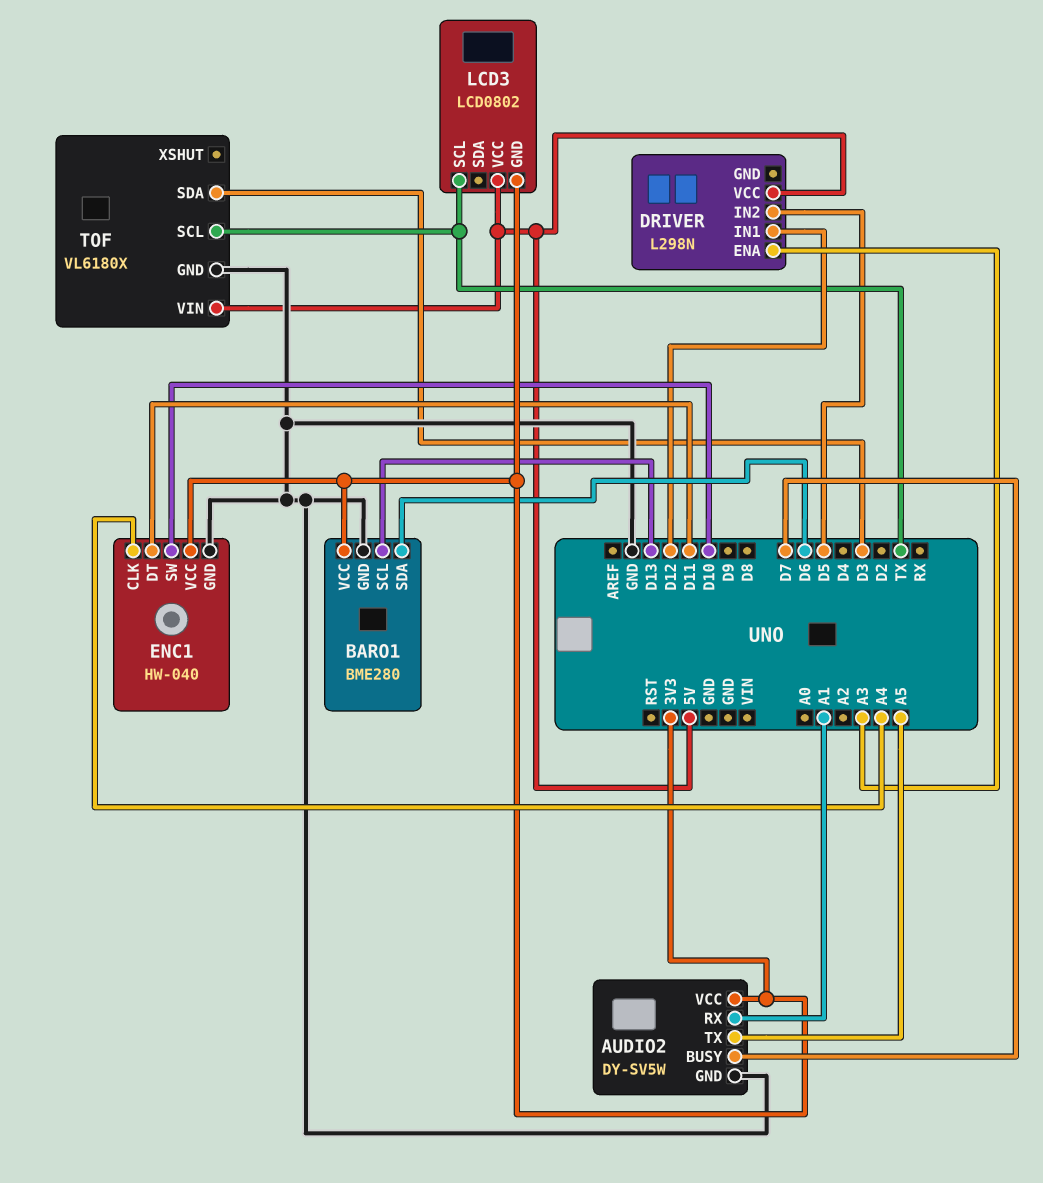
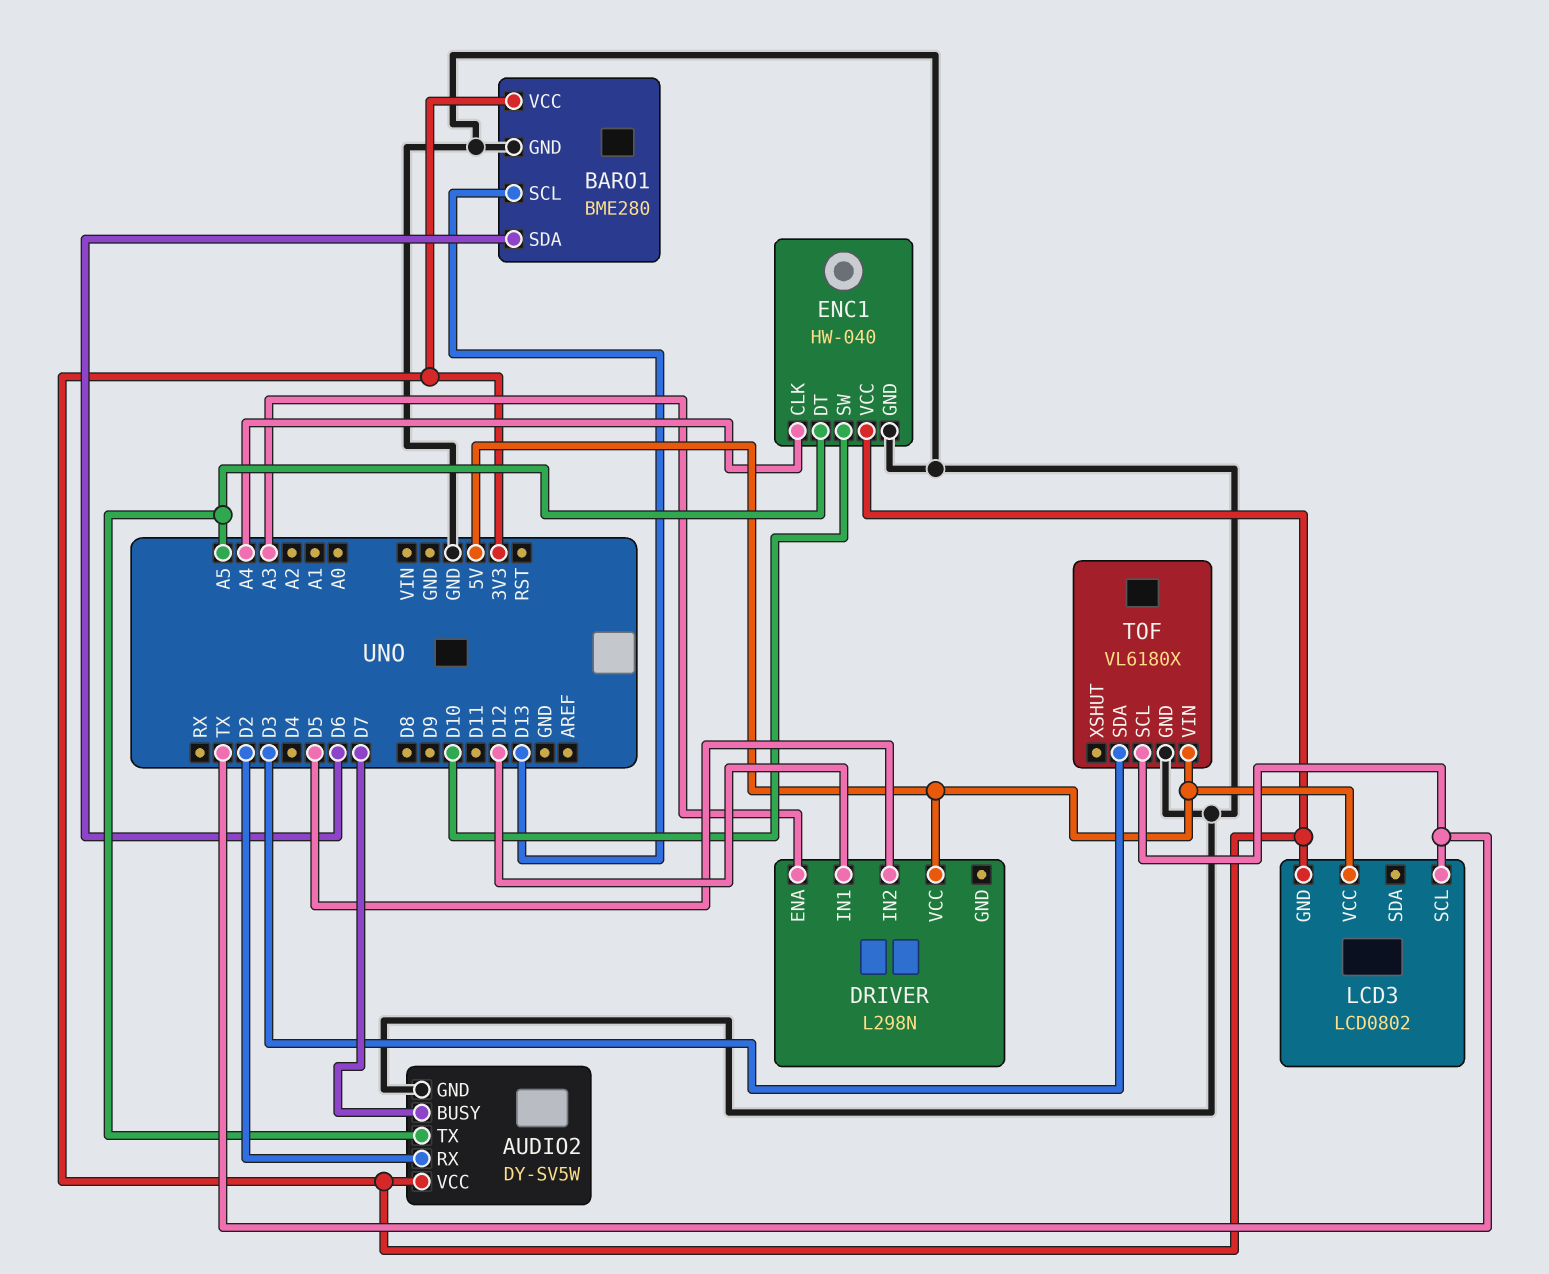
AUDIO2 pin RX: A1 -> D2
ENC1 pin DT: D11 -> A5

